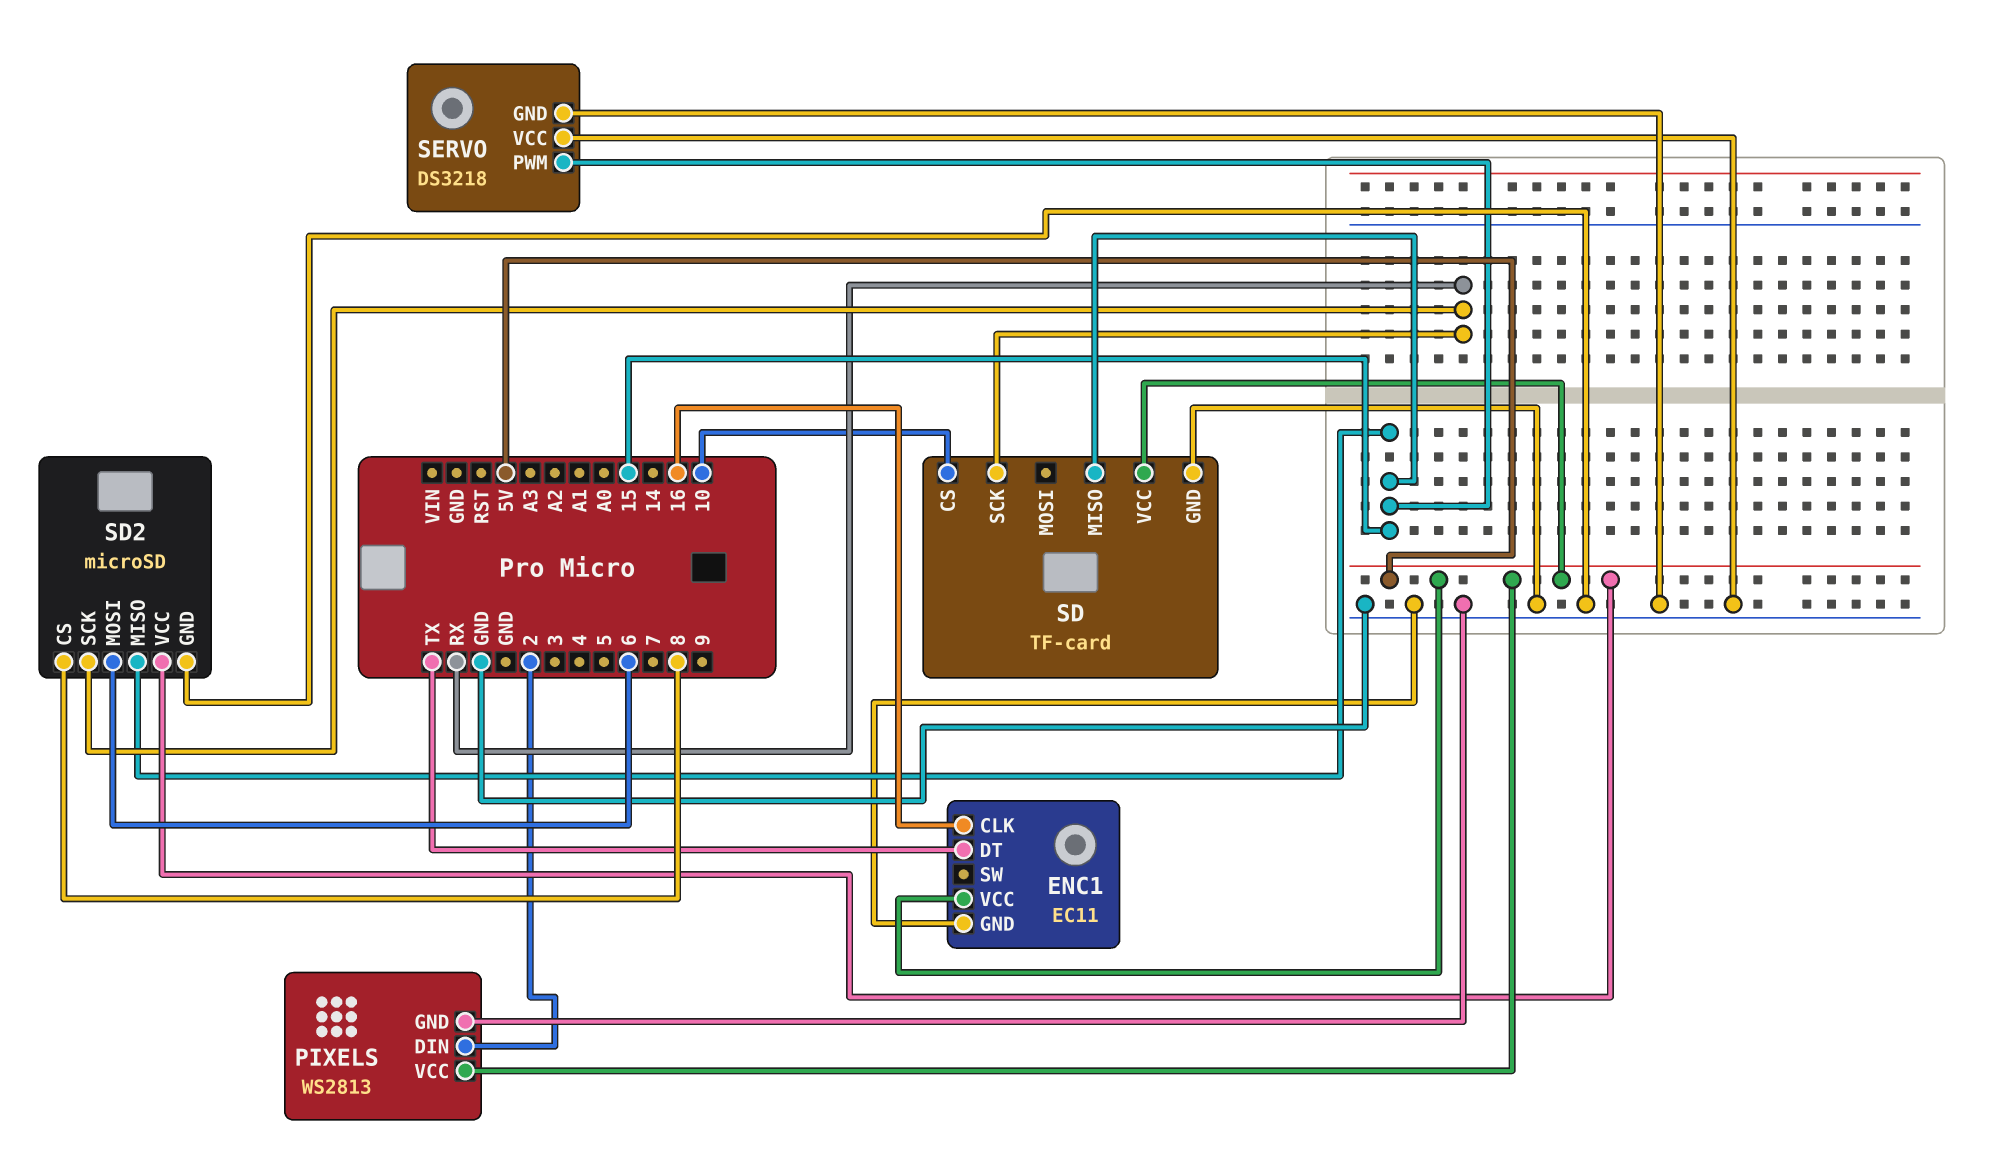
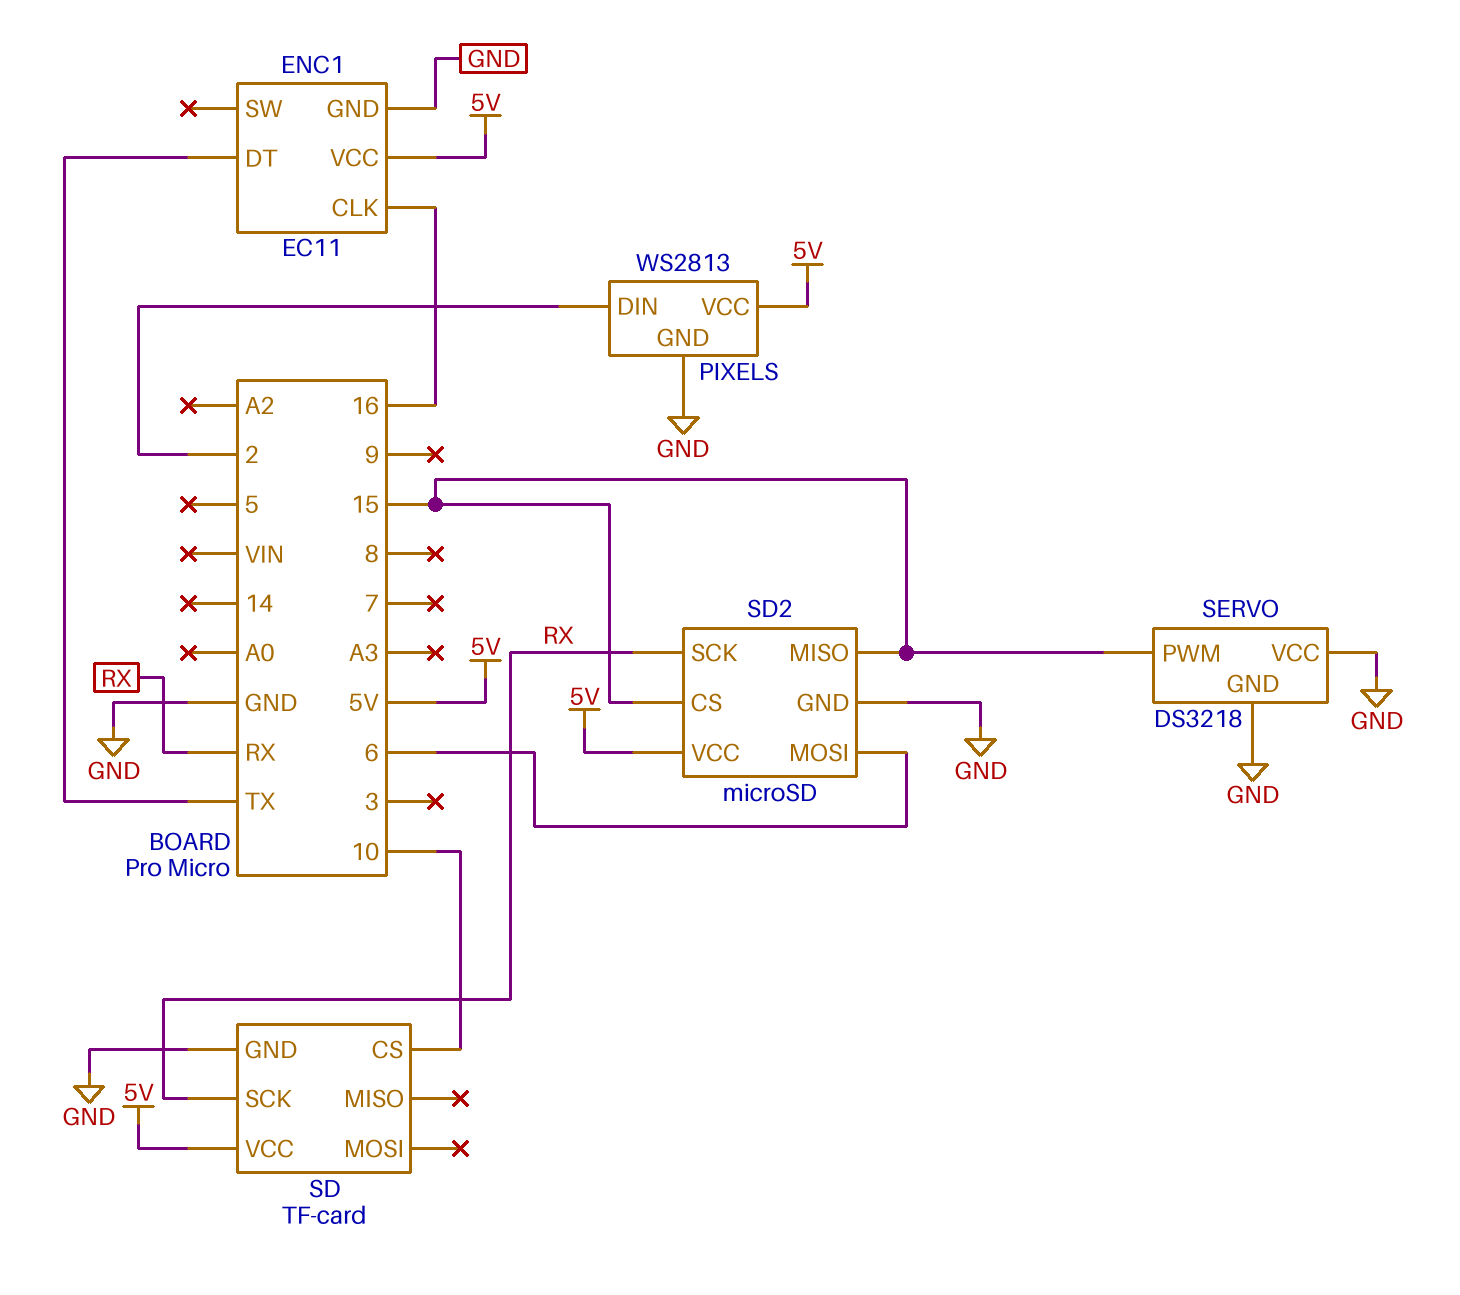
SD pin MISO: 15 -> none
SD2 pin CS: 8 -> 15

